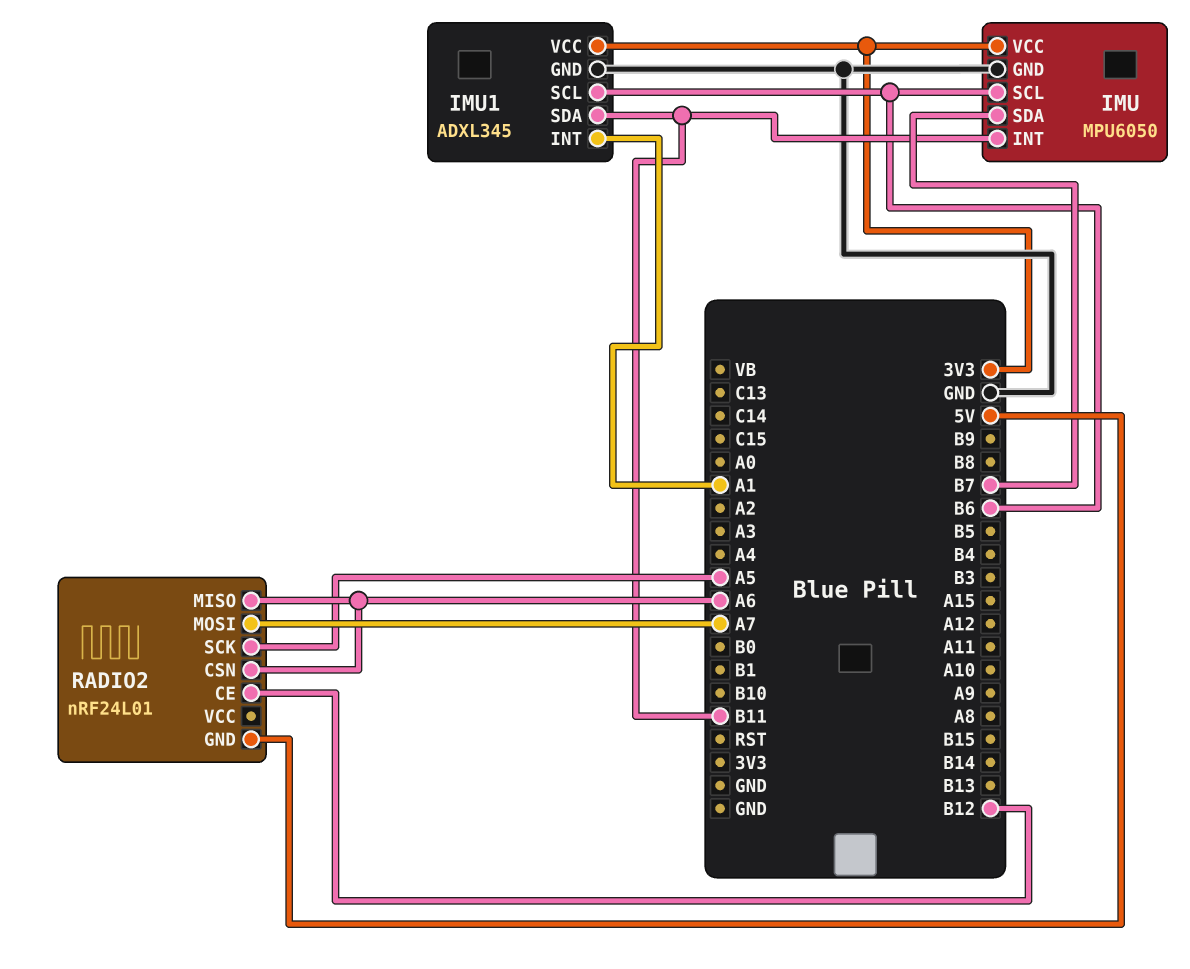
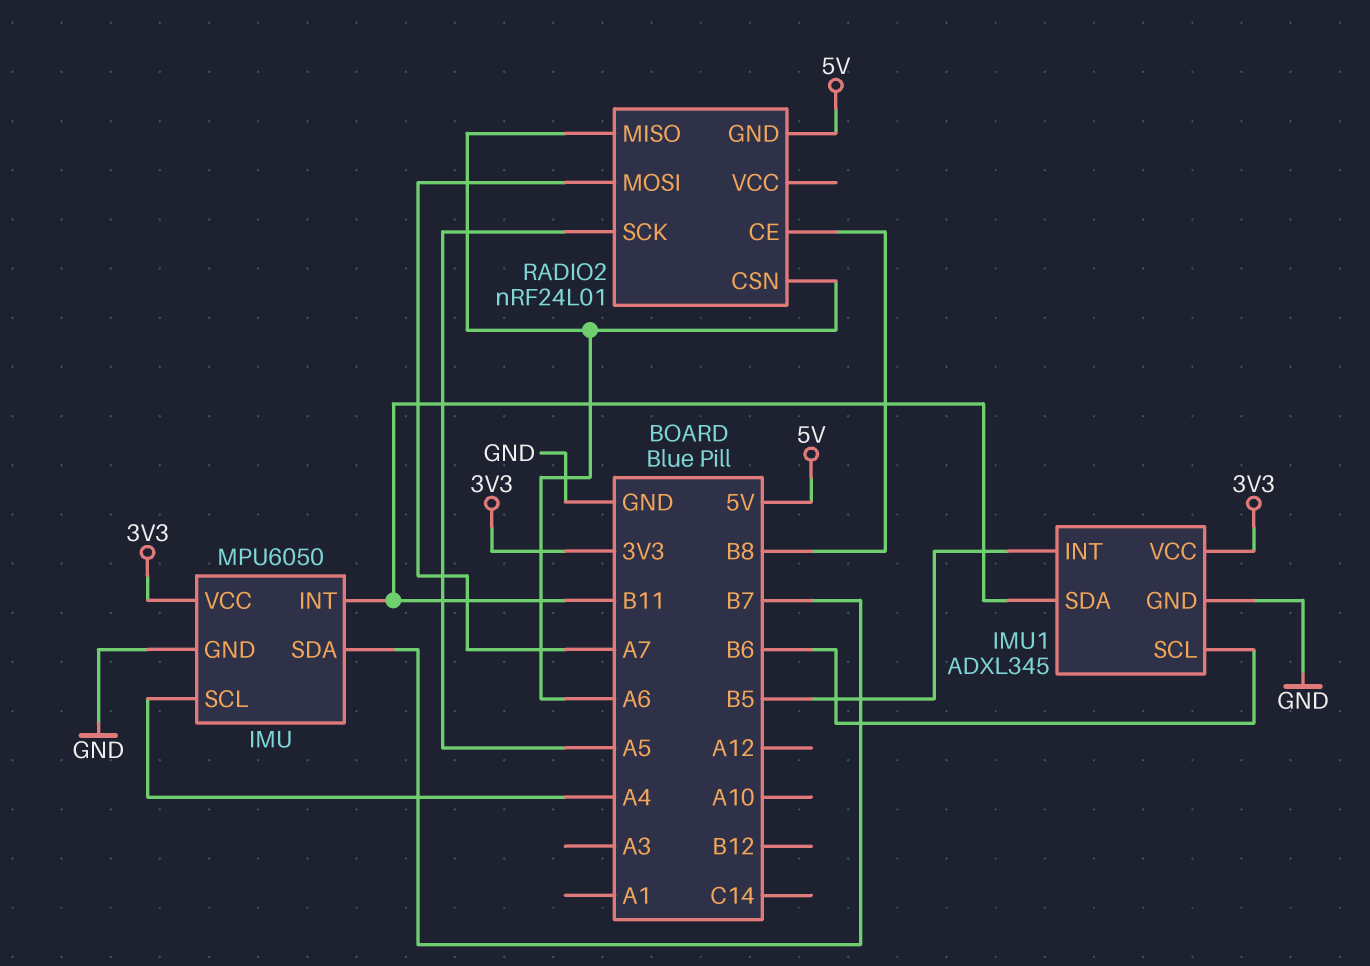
IMU pin SCL: B6 -> A4
IMU1 pin INT: A1 -> B5
RADIO2 pin CE: B12 -> B8

